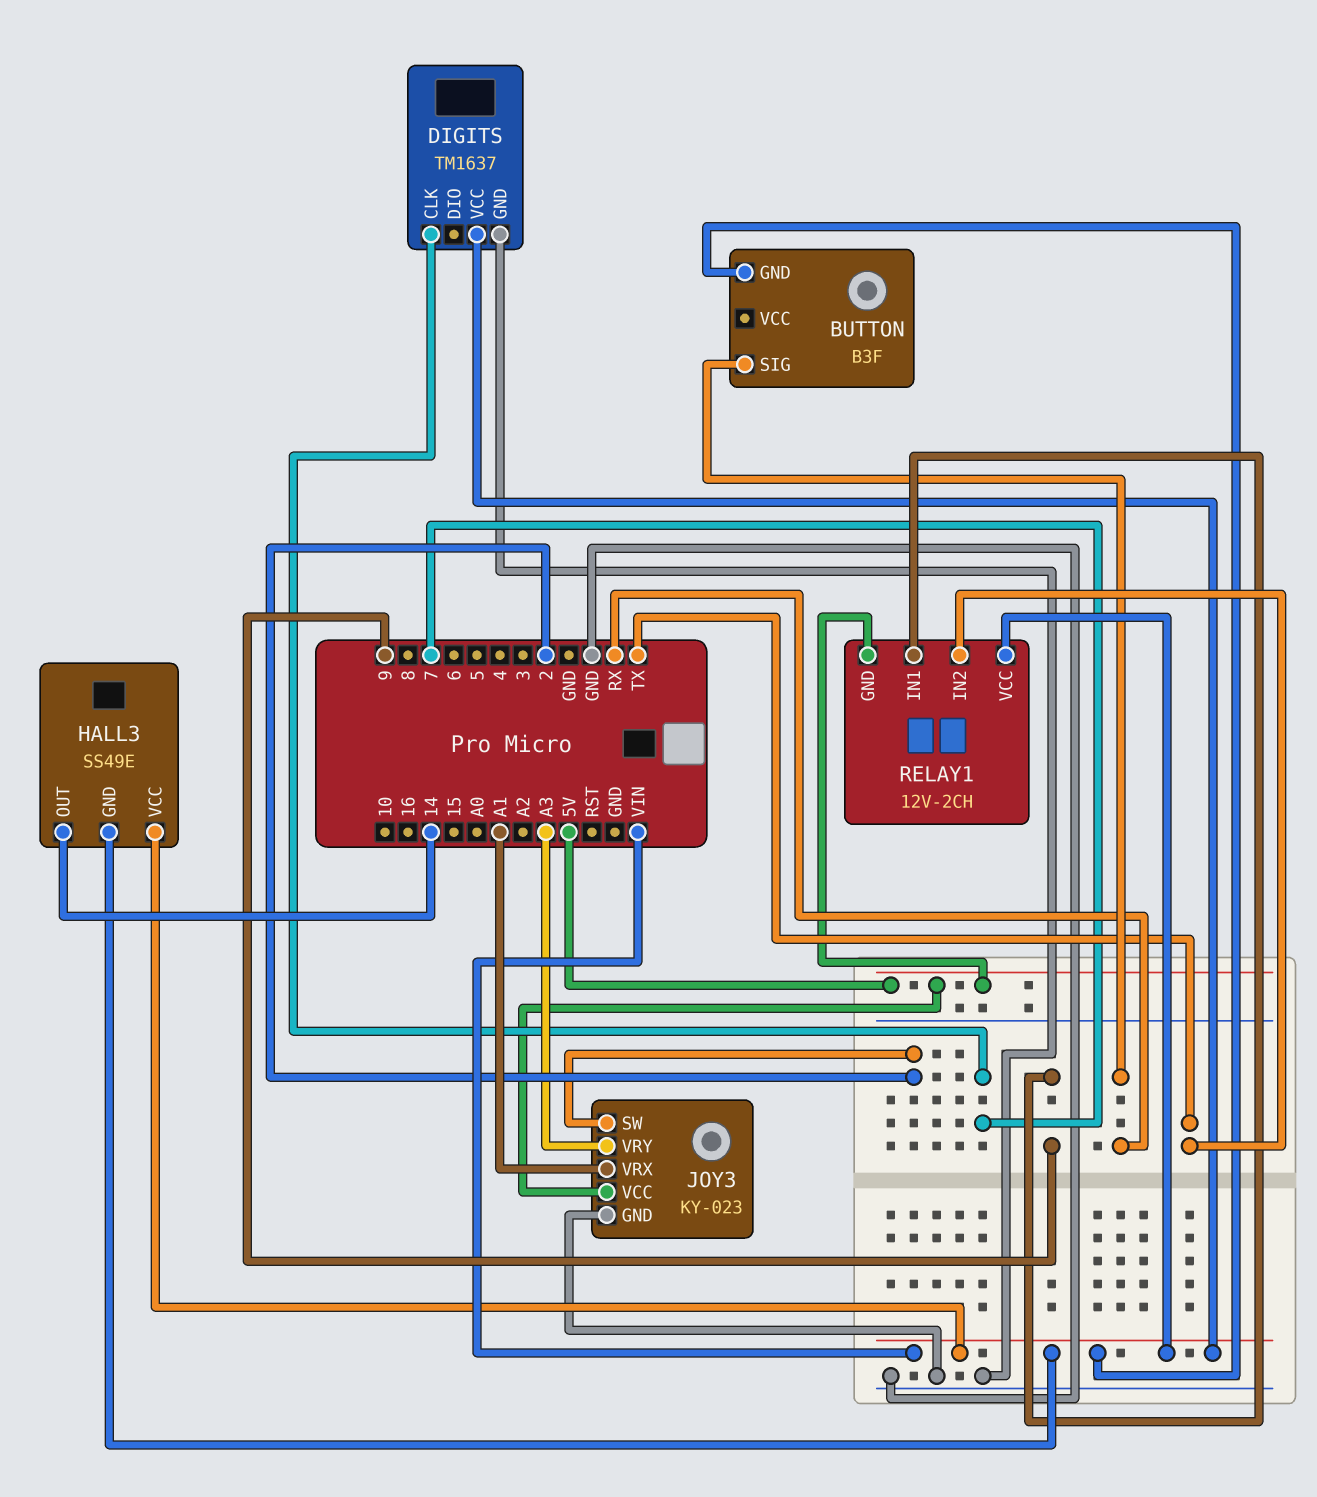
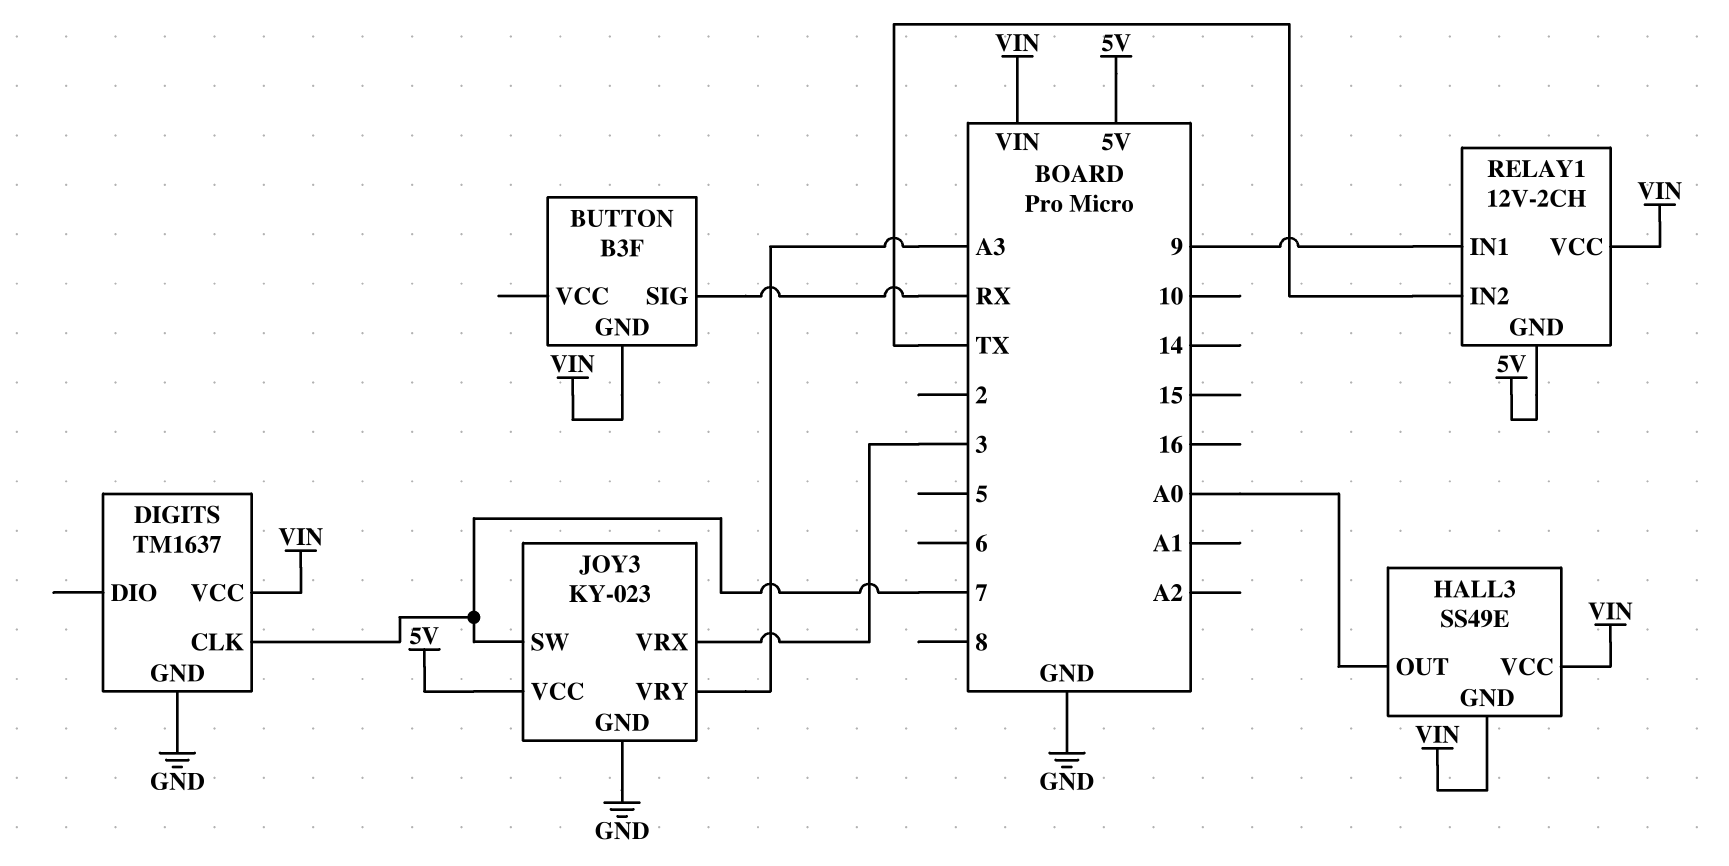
HALL3 pin OUT: 14 -> A0
JOY3 pin SW: 2 -> 7
JOY3 pin VRX: A1 -> 3

